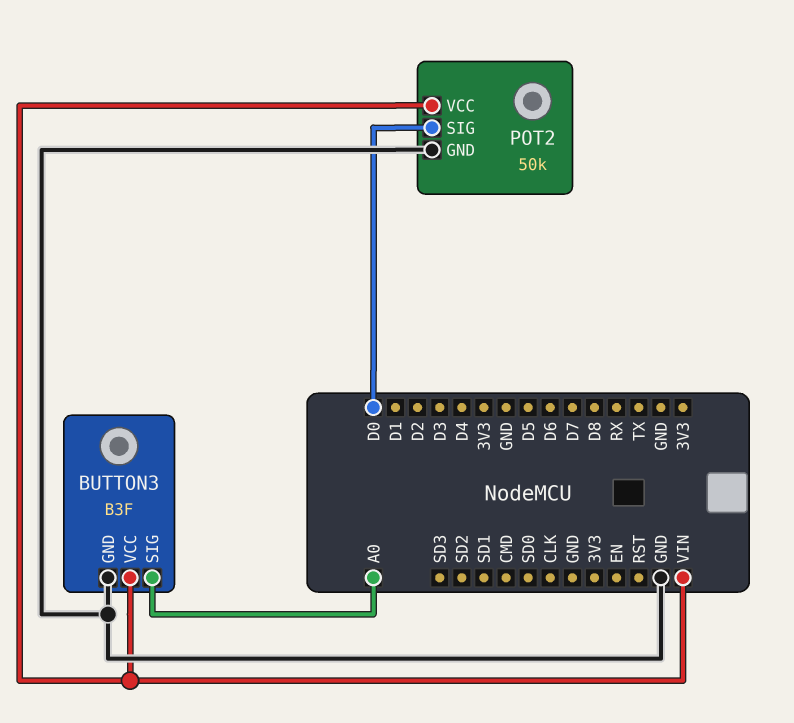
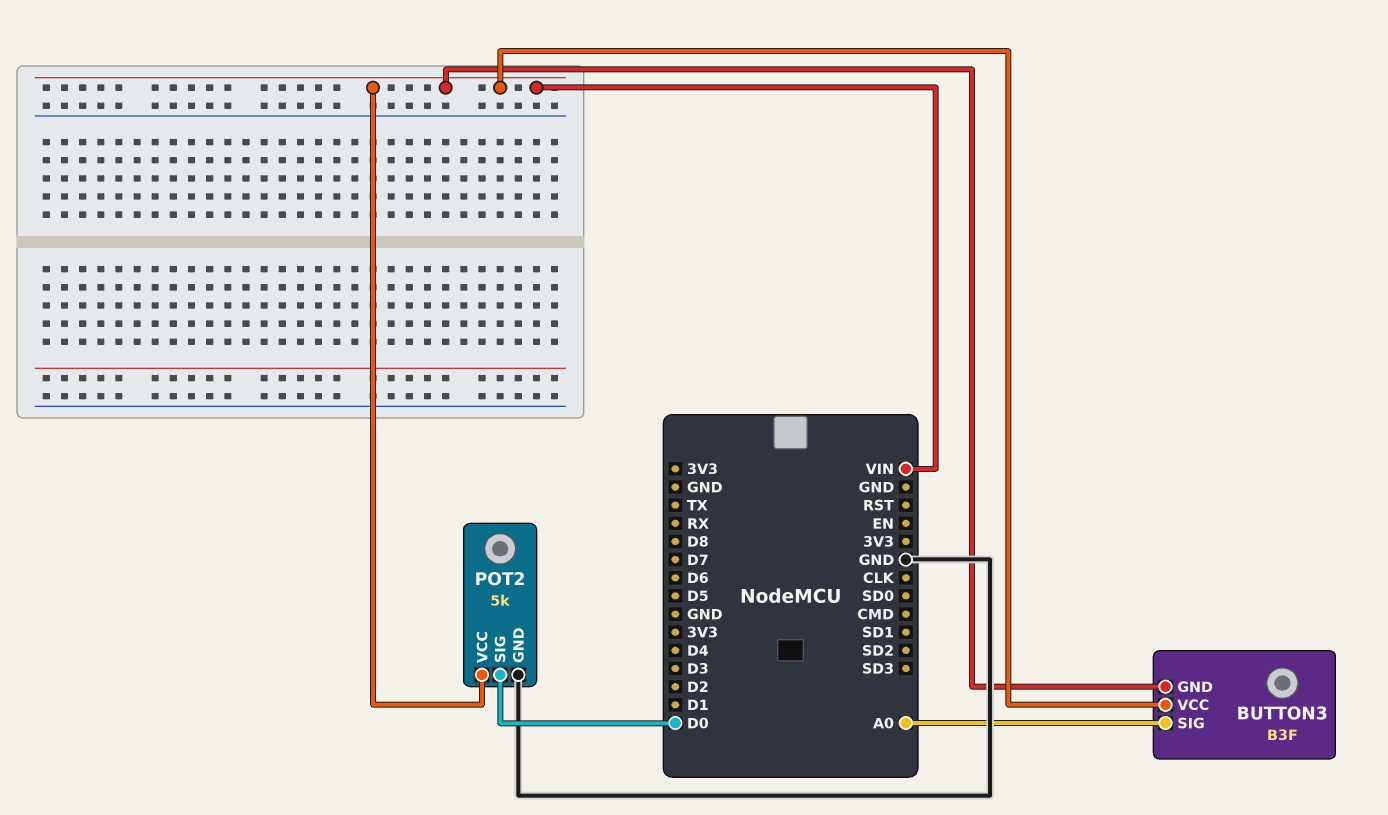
BUTTON3 pin GND: GND -> VIN
POT2: 50k -> 5k

